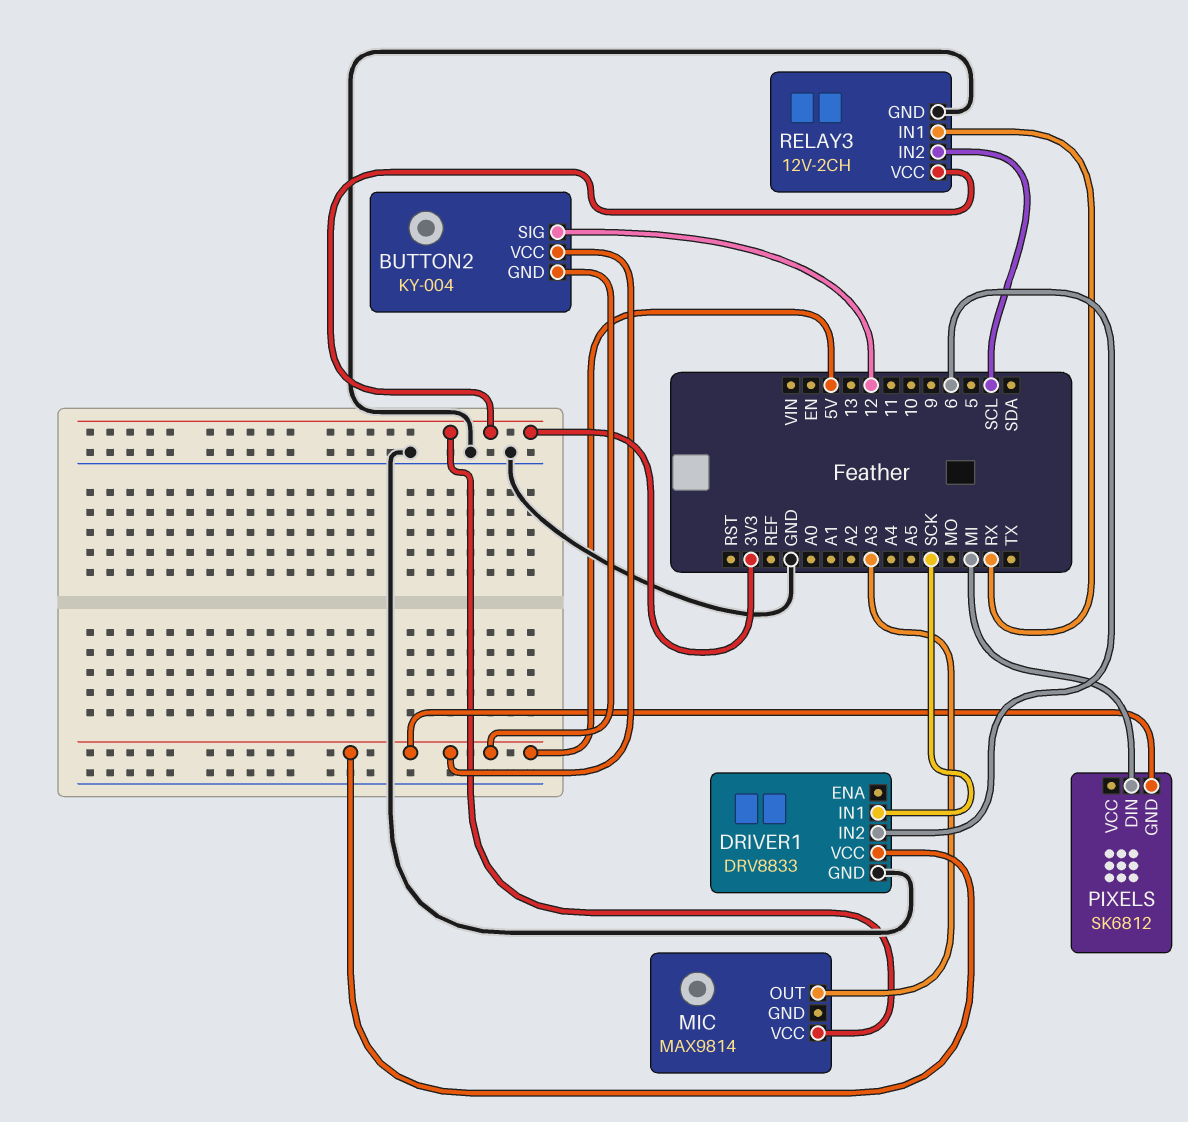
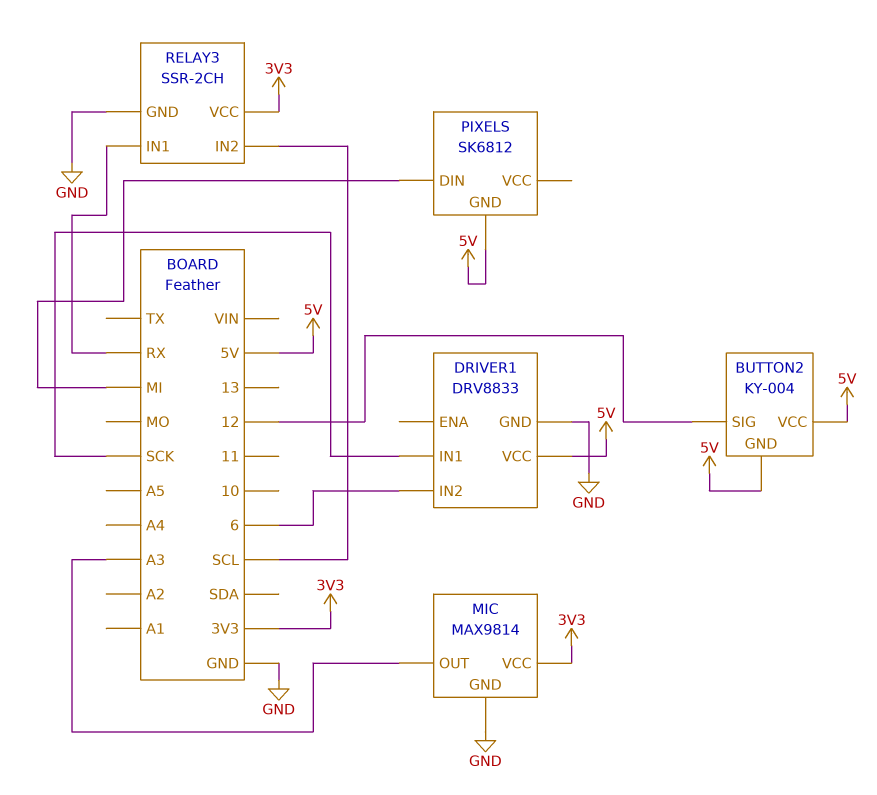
MIC pin GND: none -> GND
RELAY3: 12V-2CH -> SSR-2CH

